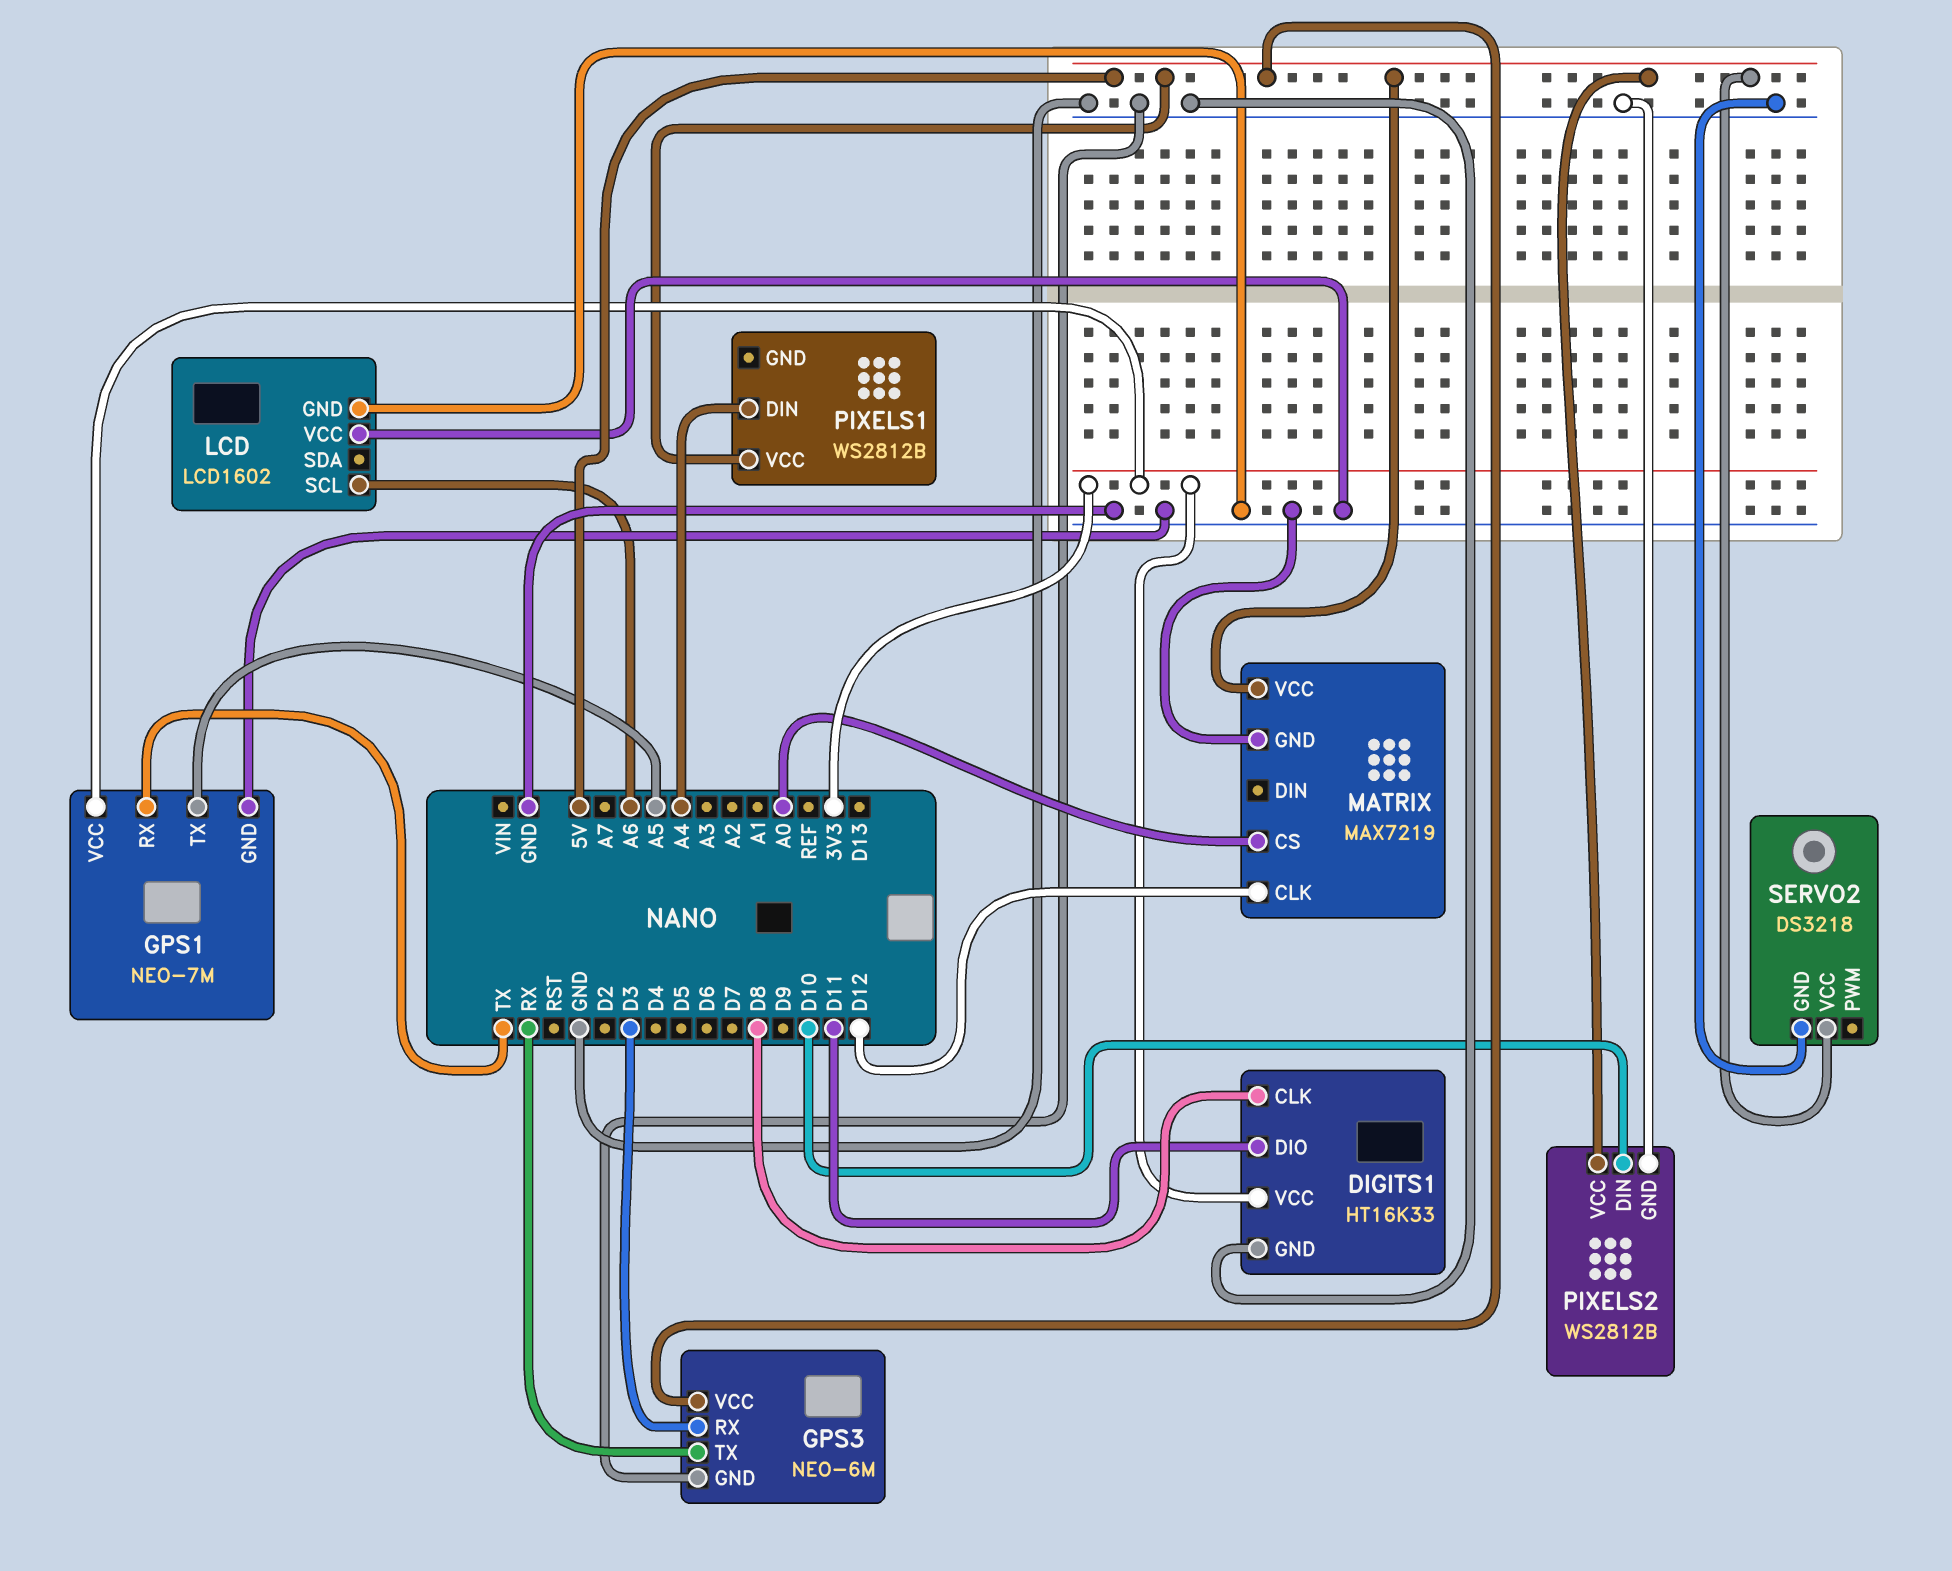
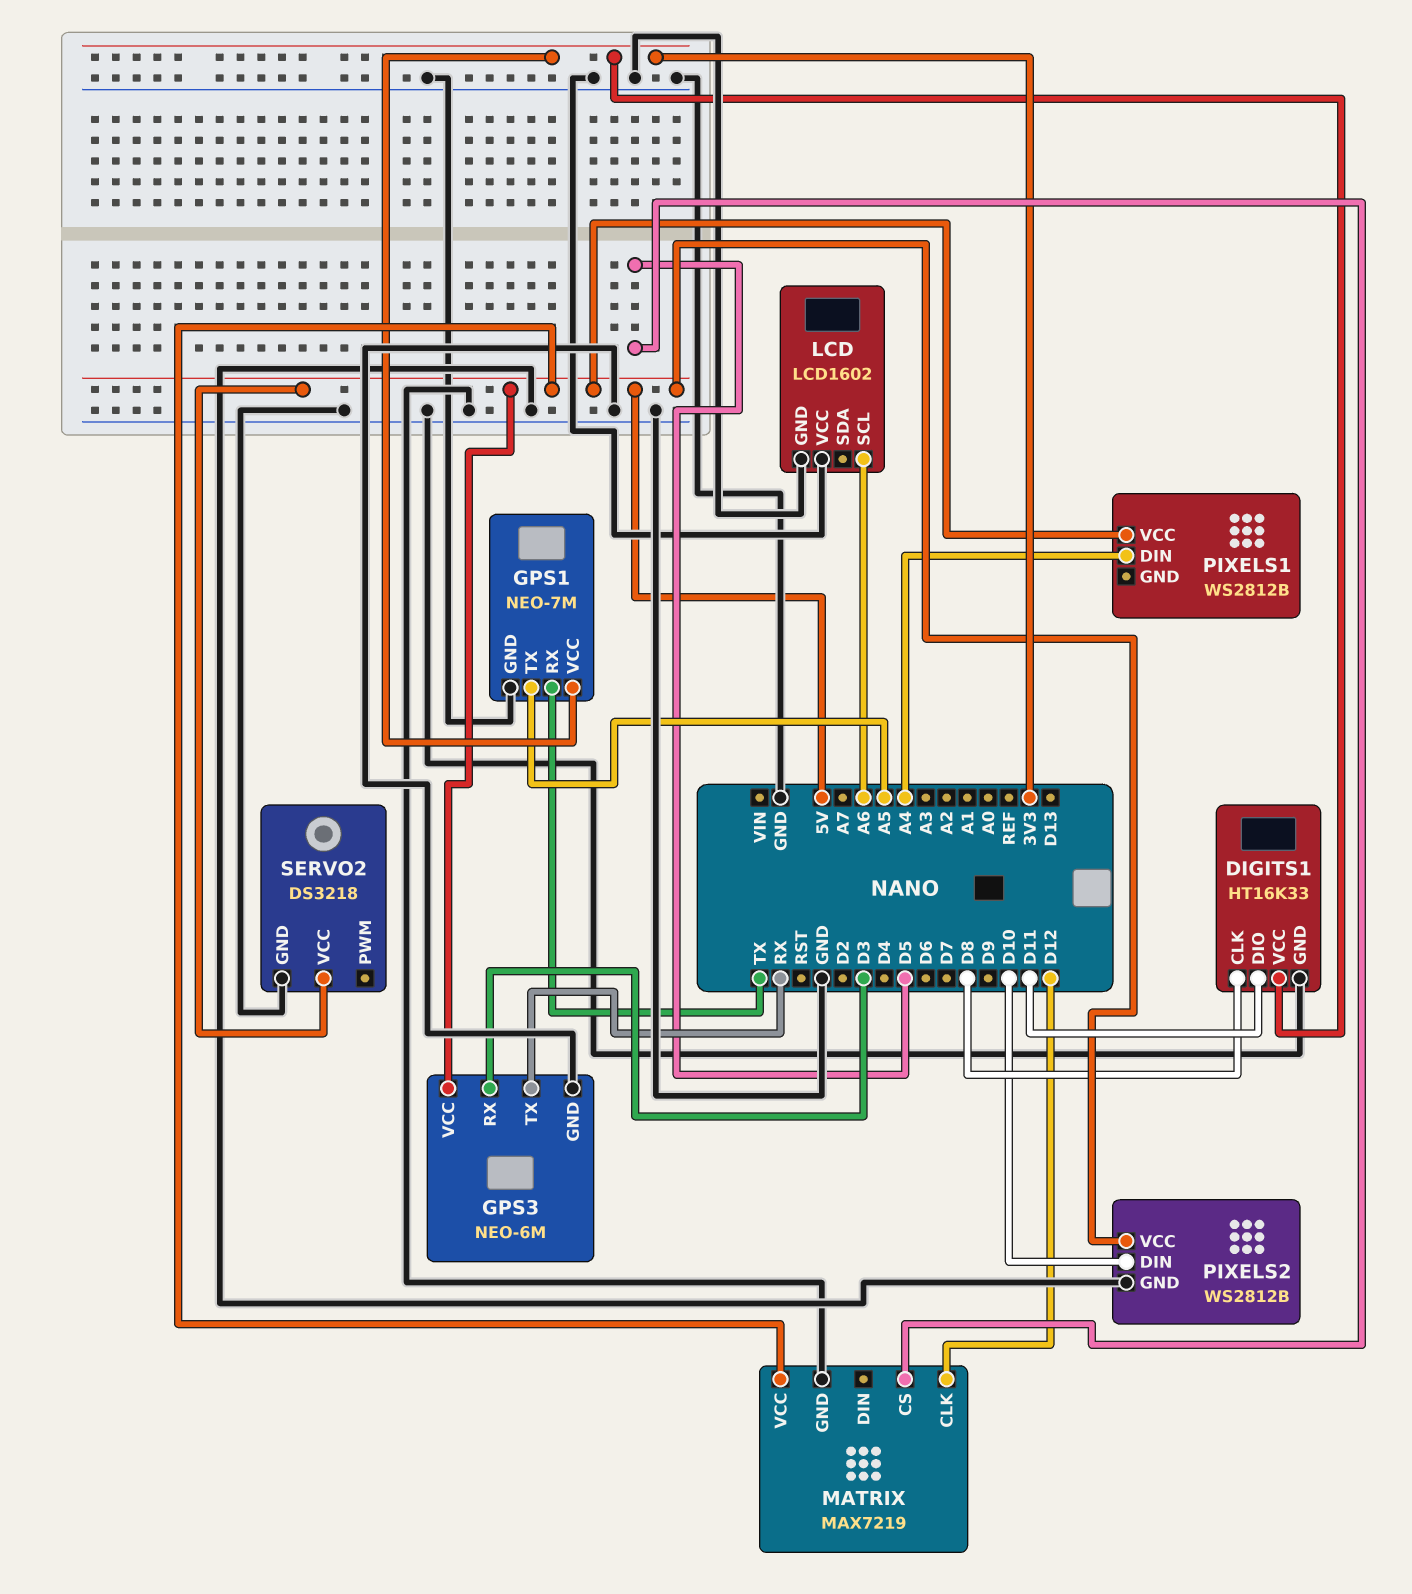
MATRIX pin CS: A0 -> D5

